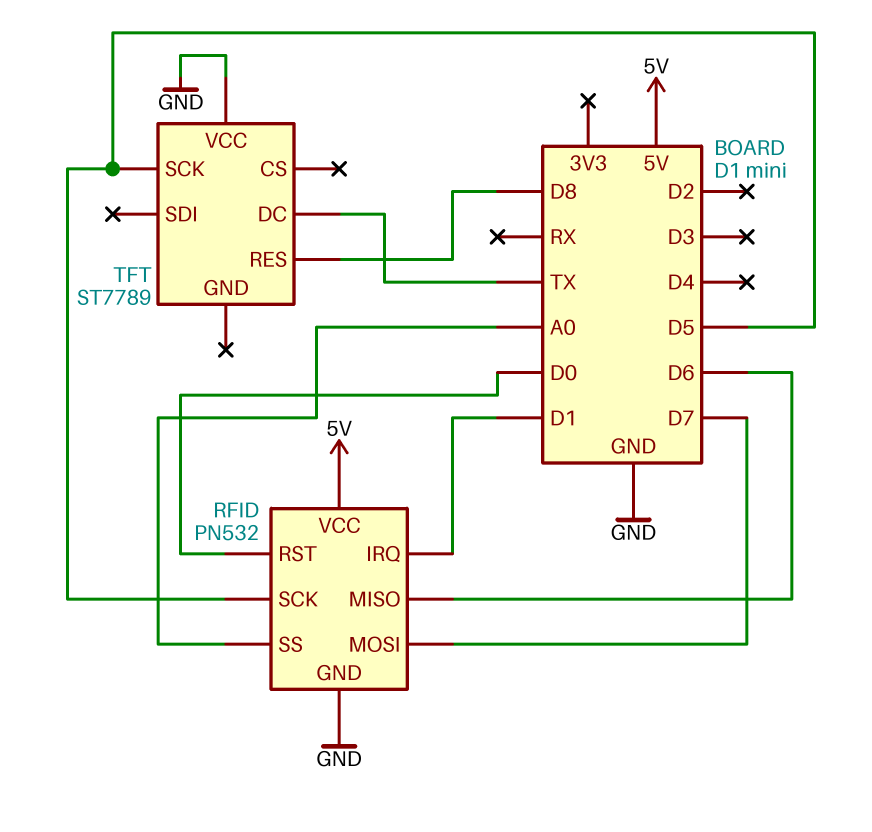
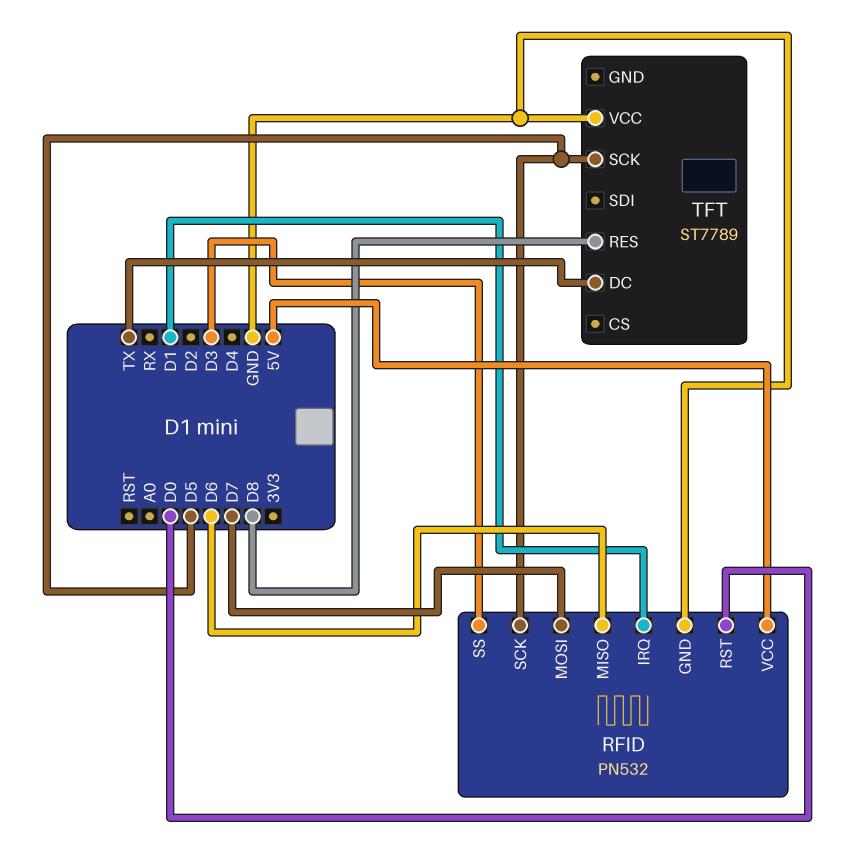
RFID pin SS: A0 -> D3

